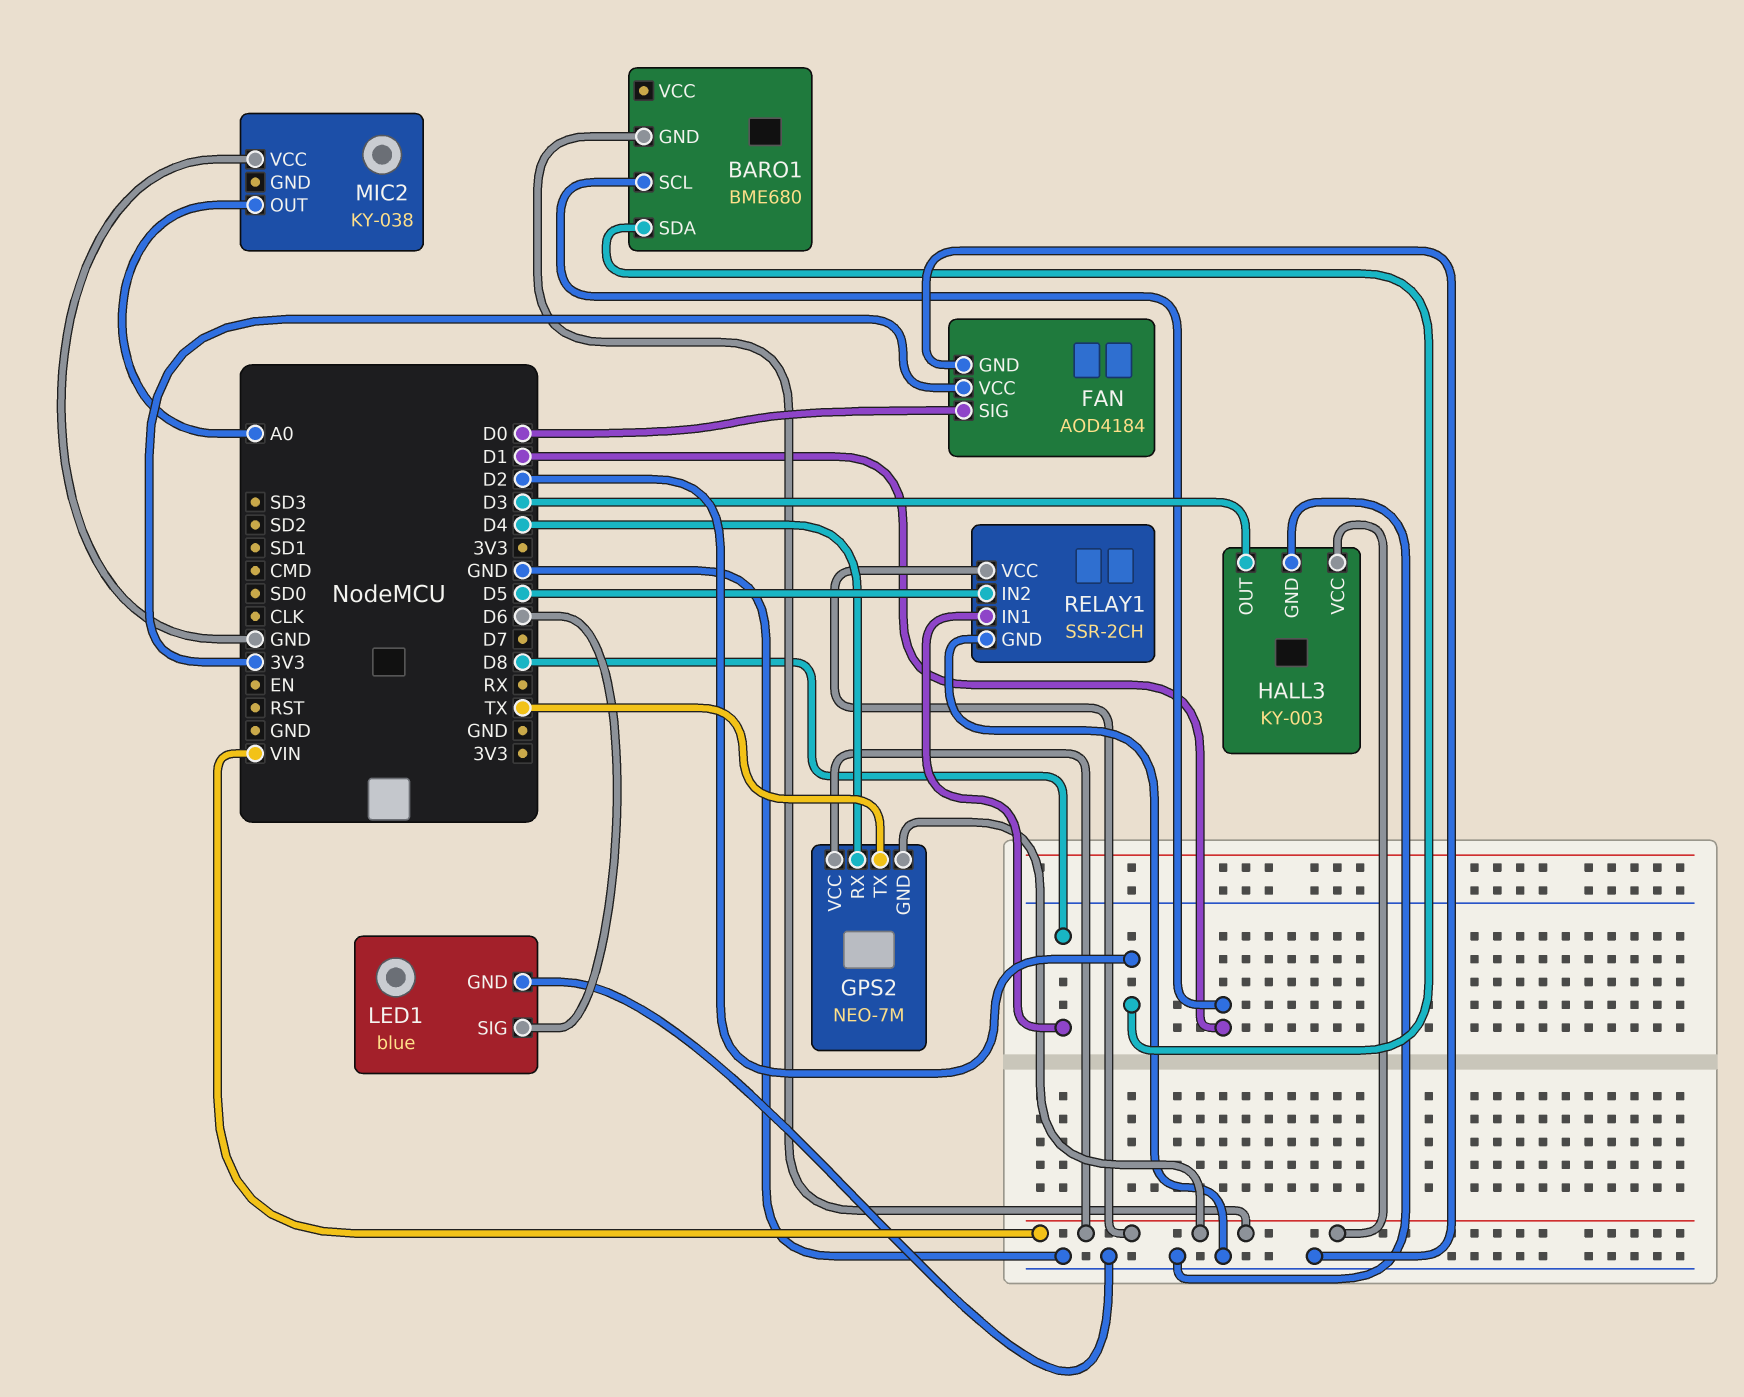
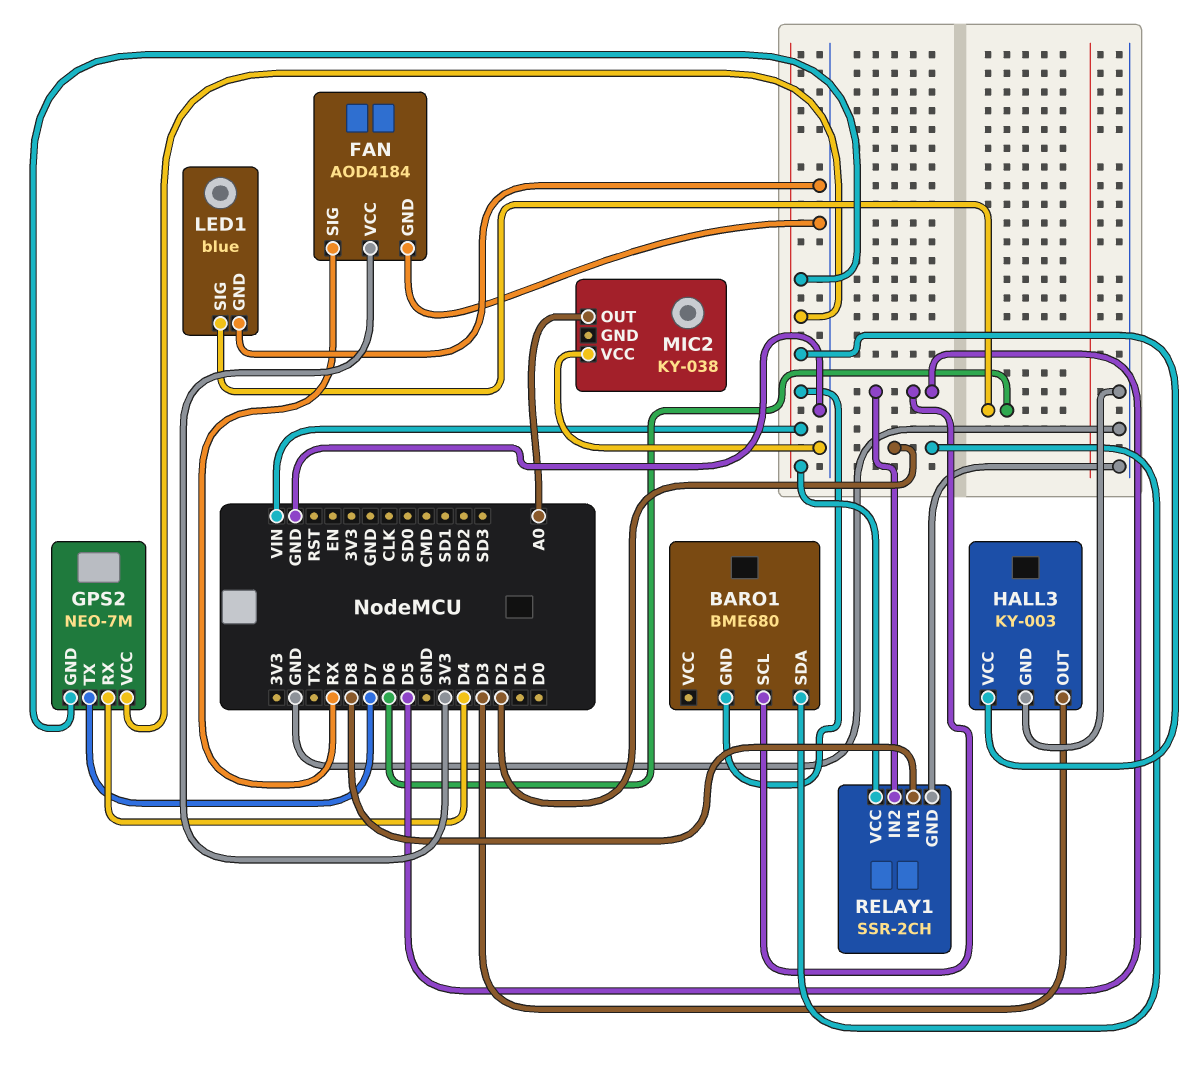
BARO1 pin SCL: D1 -> D5
FAN pin SIG: D0 -> RX
GPS2 pin TX: TX -> D7

